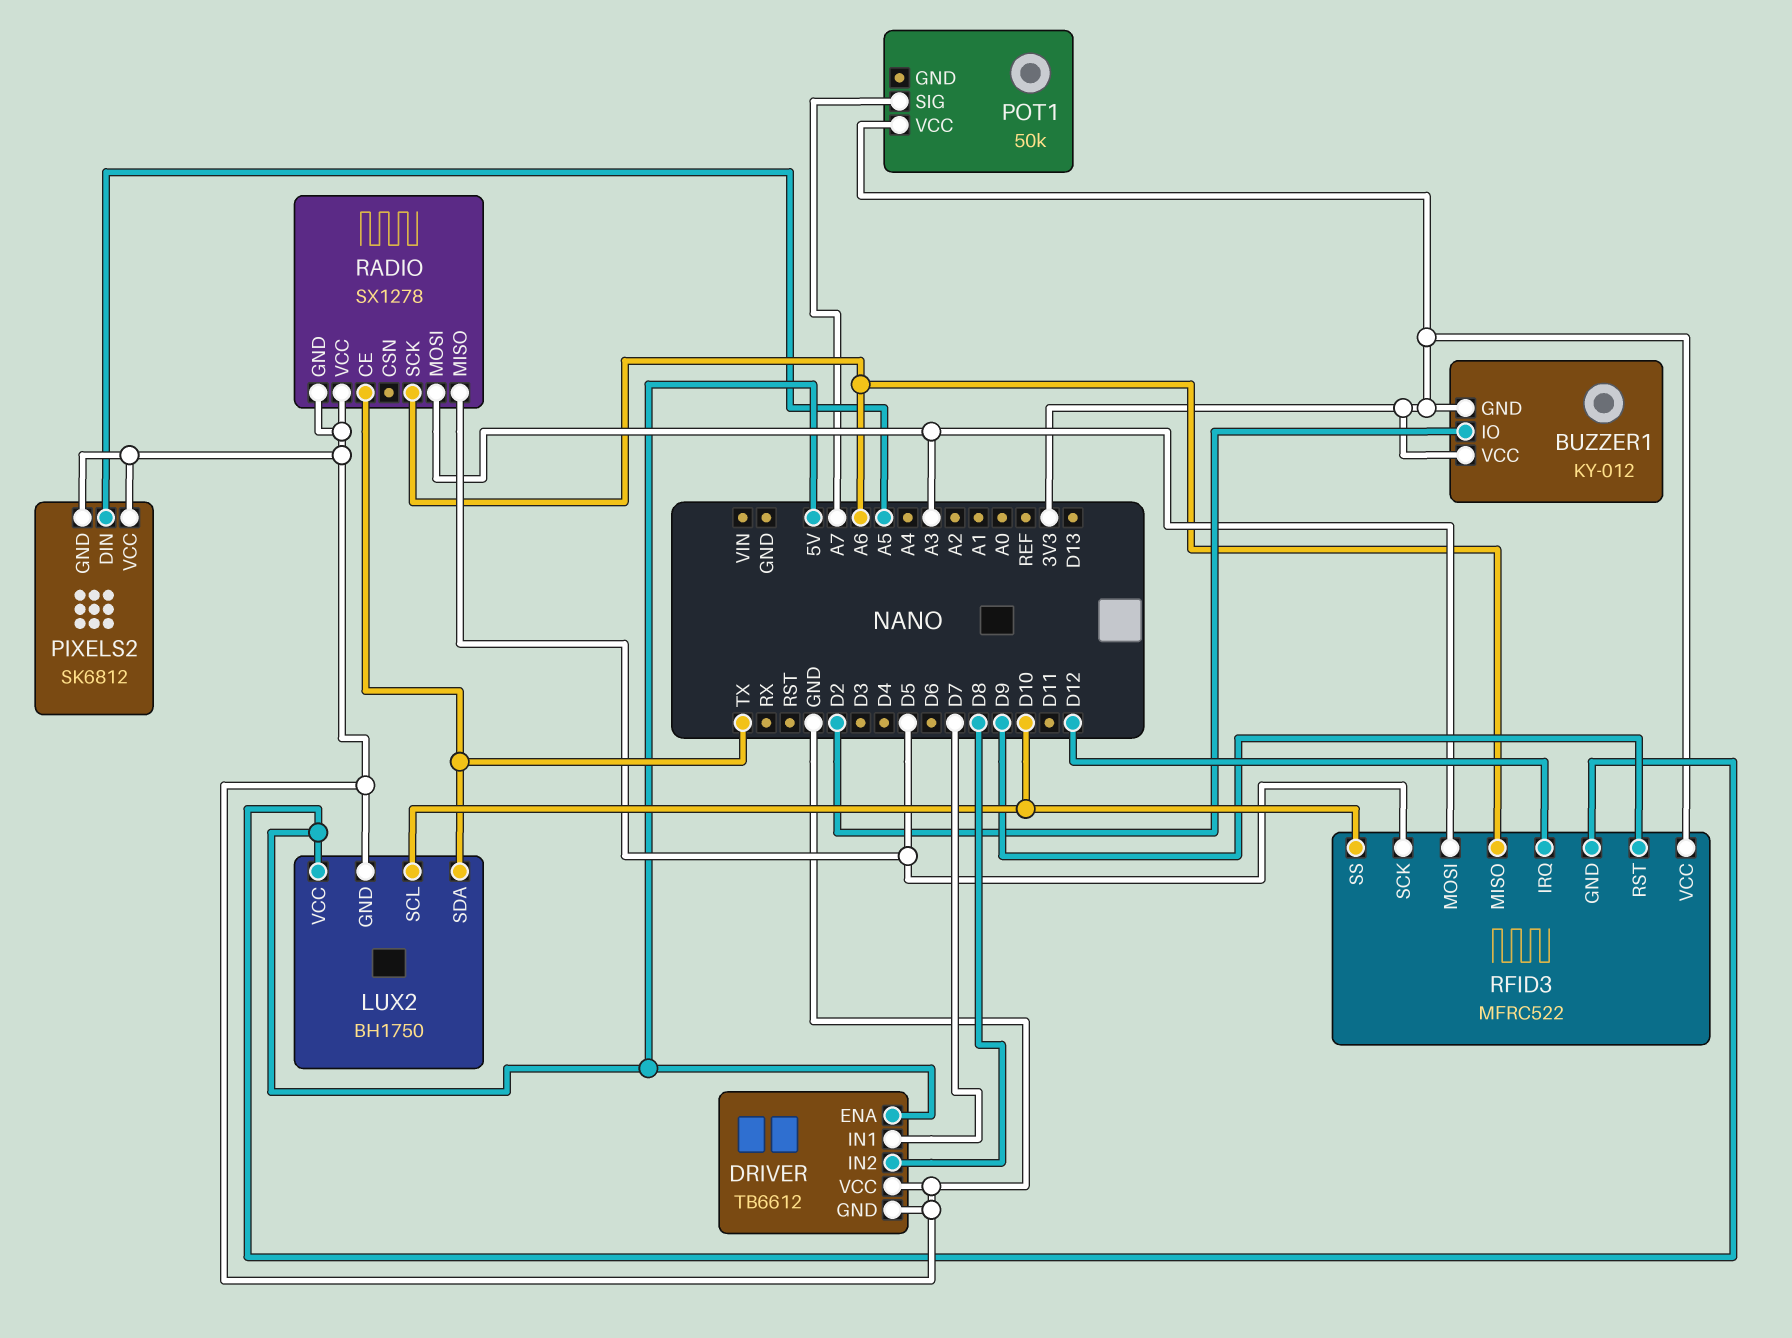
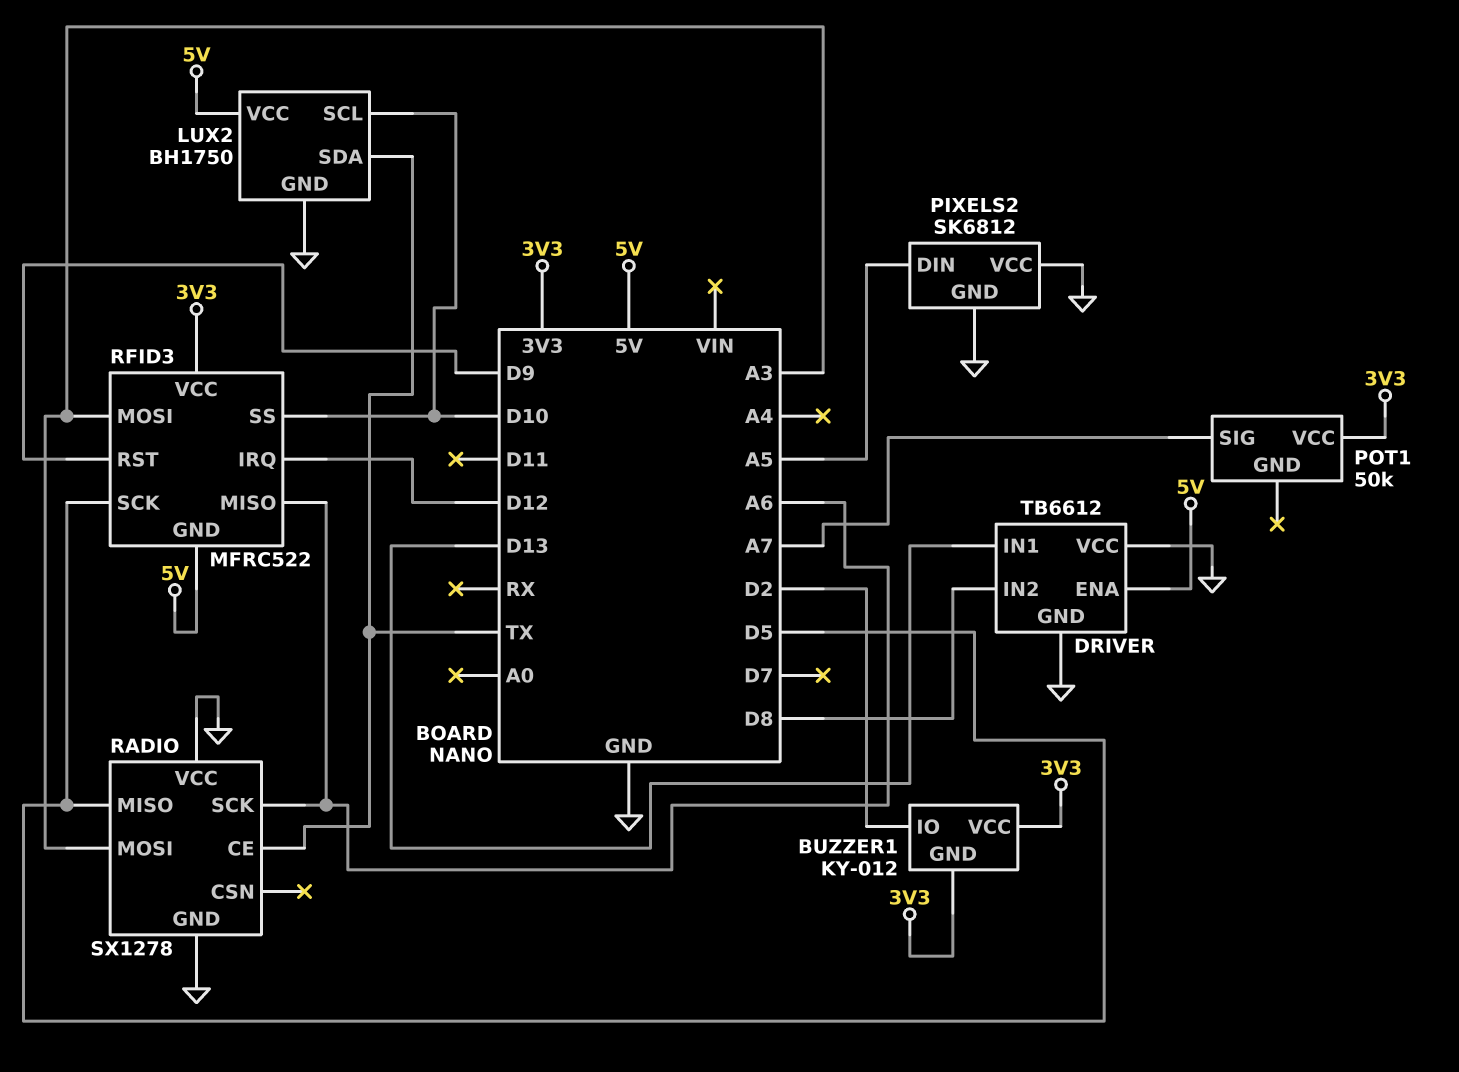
DRIVER pin IN1: D7 -> D13

